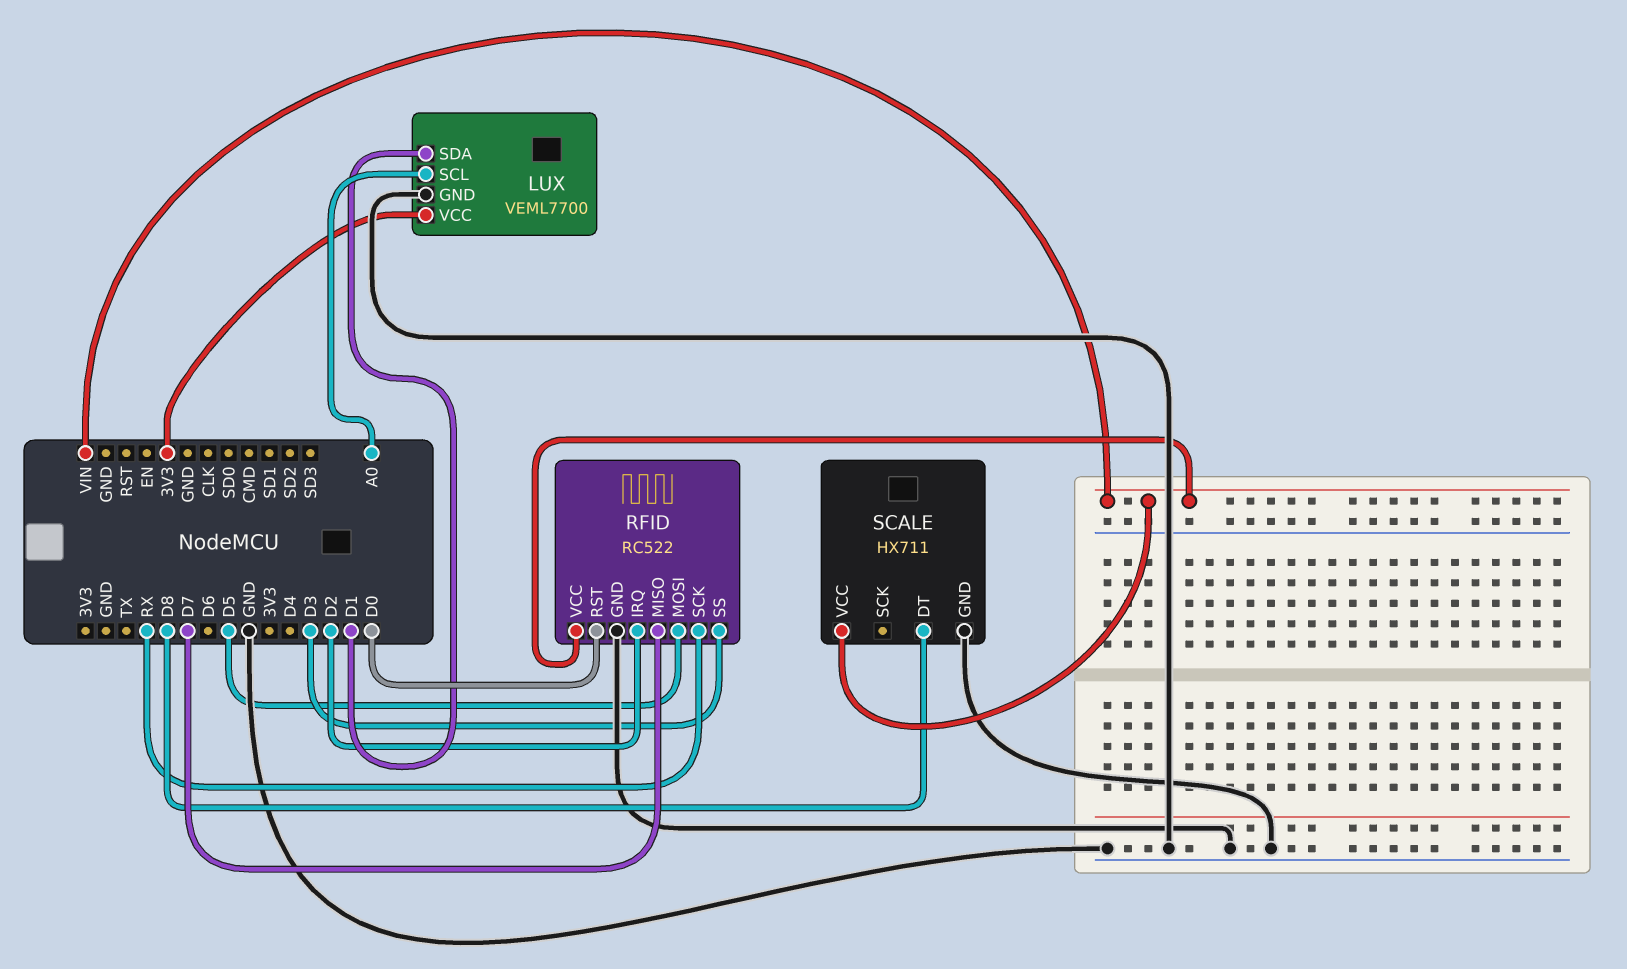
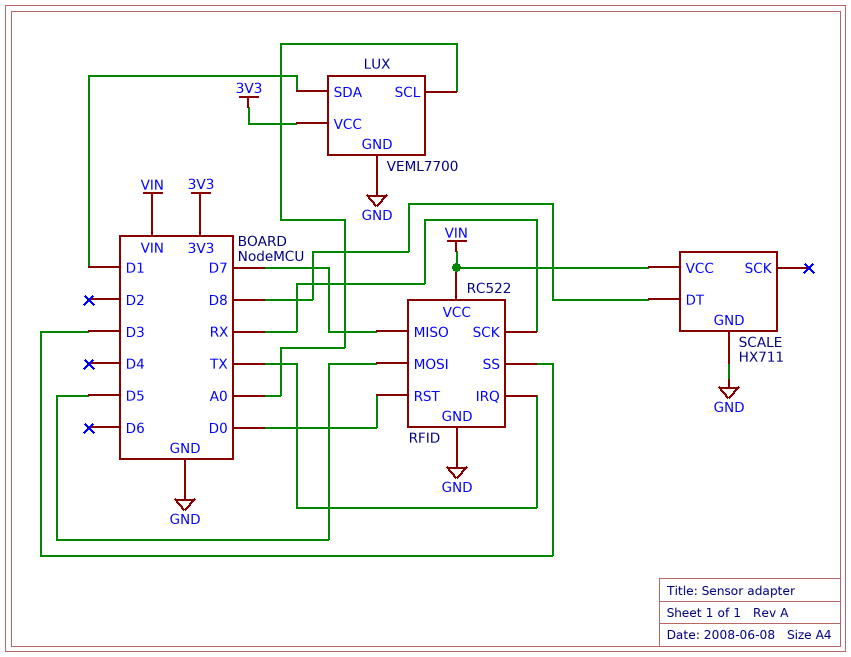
RFID pin IRQ: D2 -> TX

